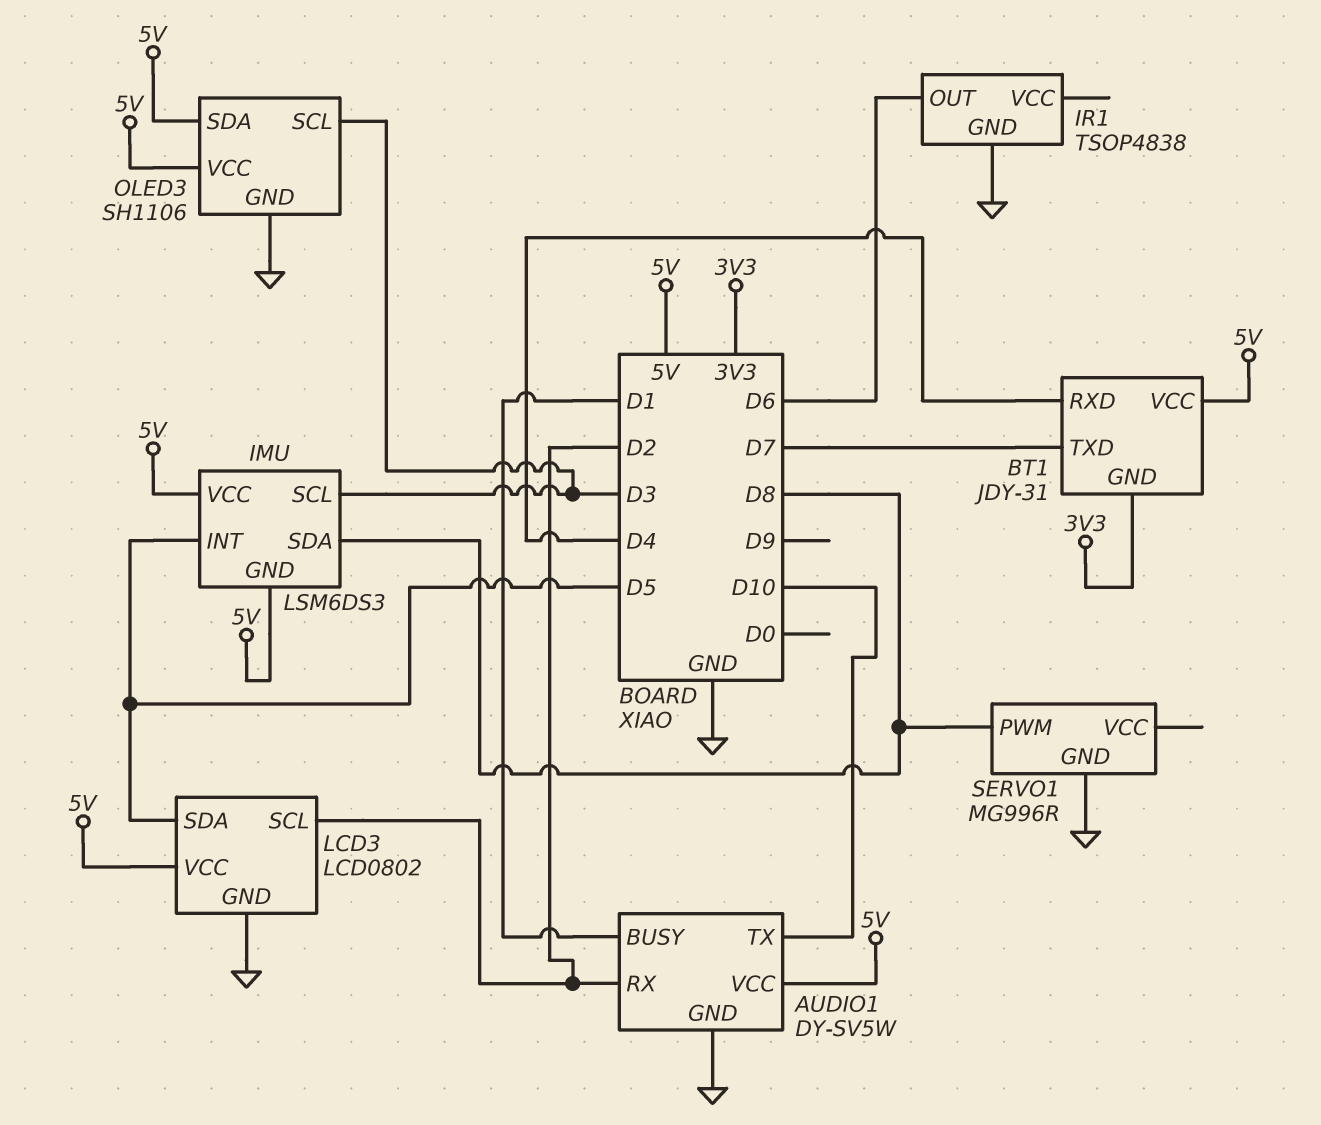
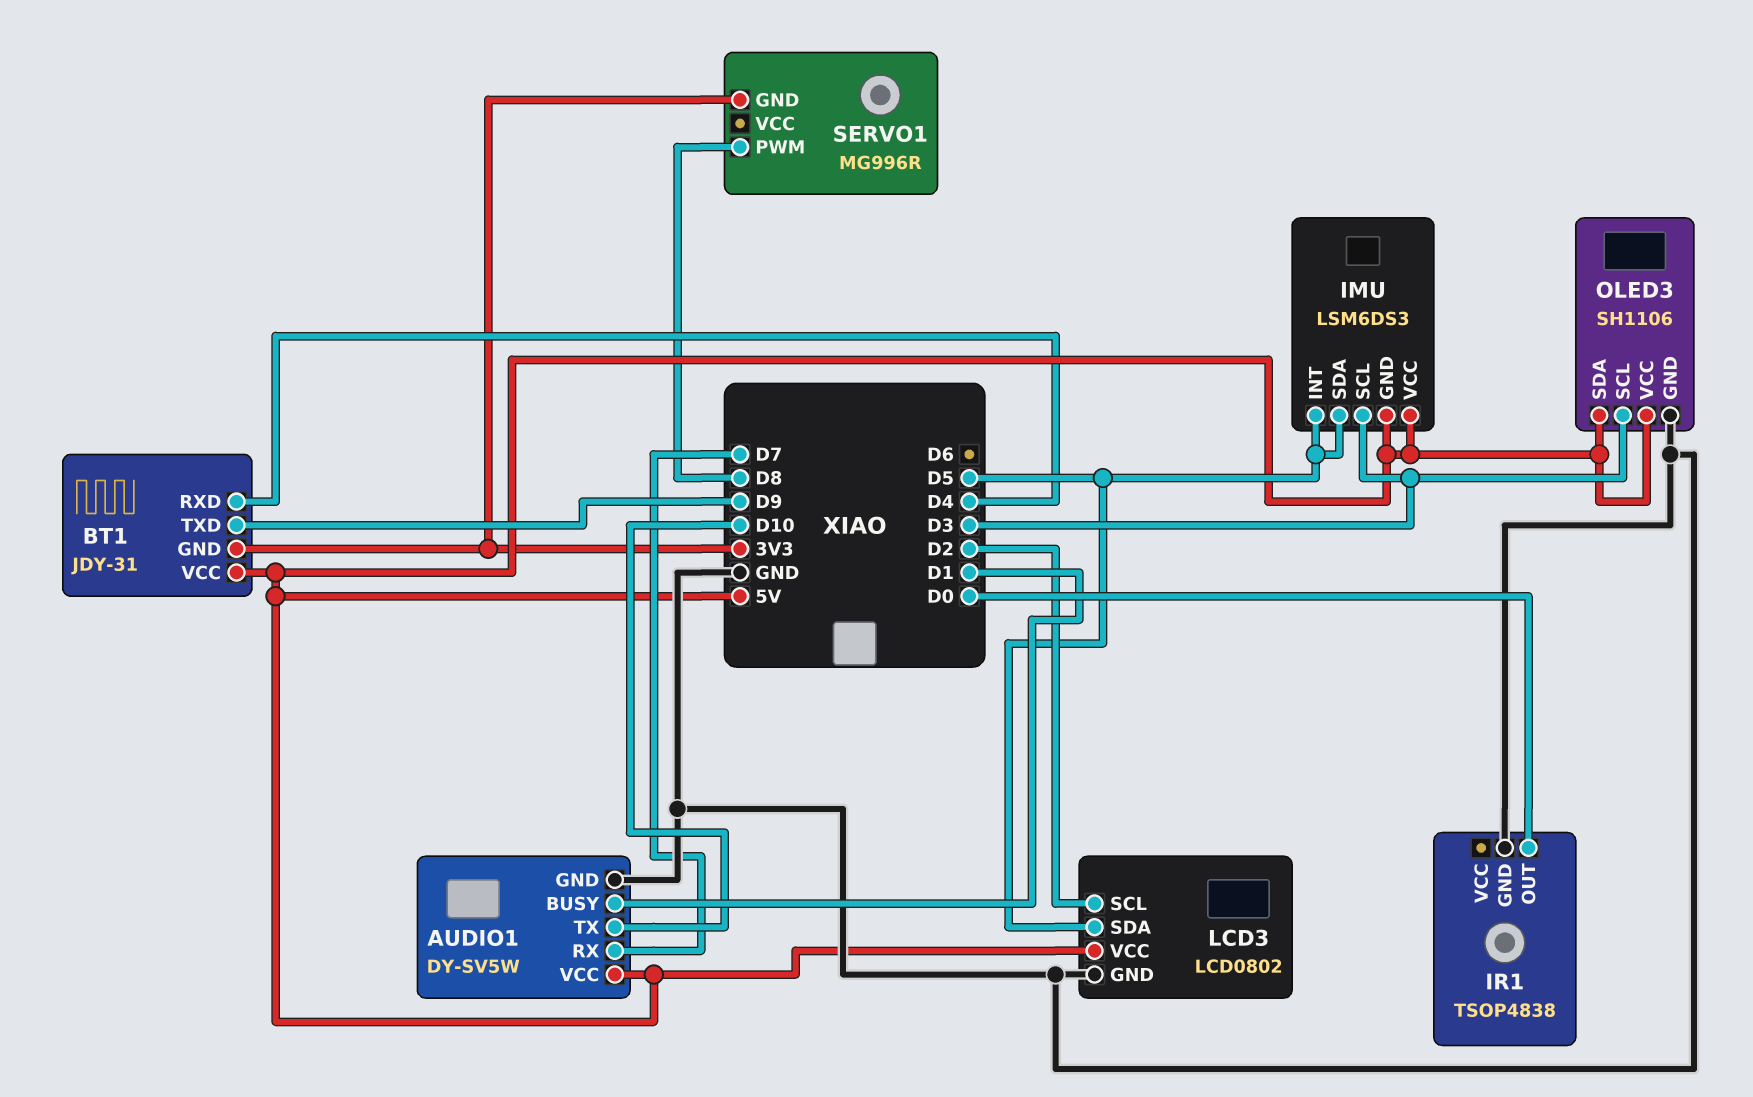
AUDIO1 pin RX: D2 -> D7
BT1 pin TXD: D7 -> D9
IMU pin SDA: D8 -> D5
IR1 pin OUT: D6 -> D0
SERVO1 pin GND: GND -> 3V3

